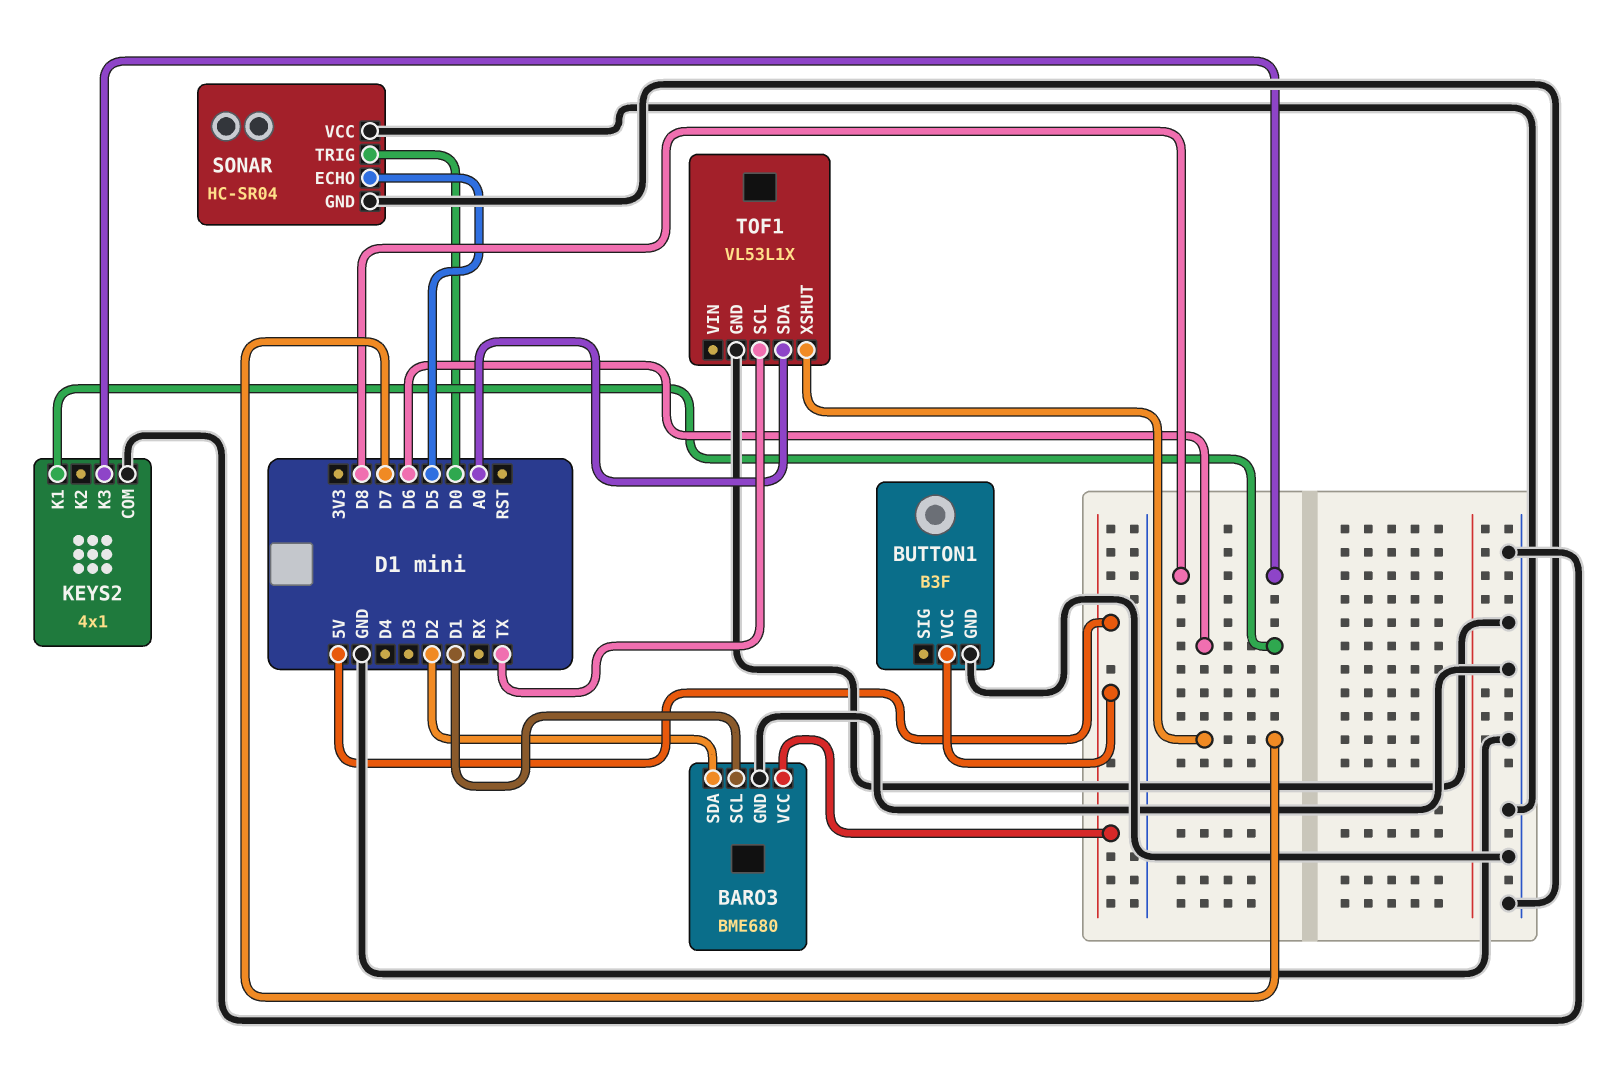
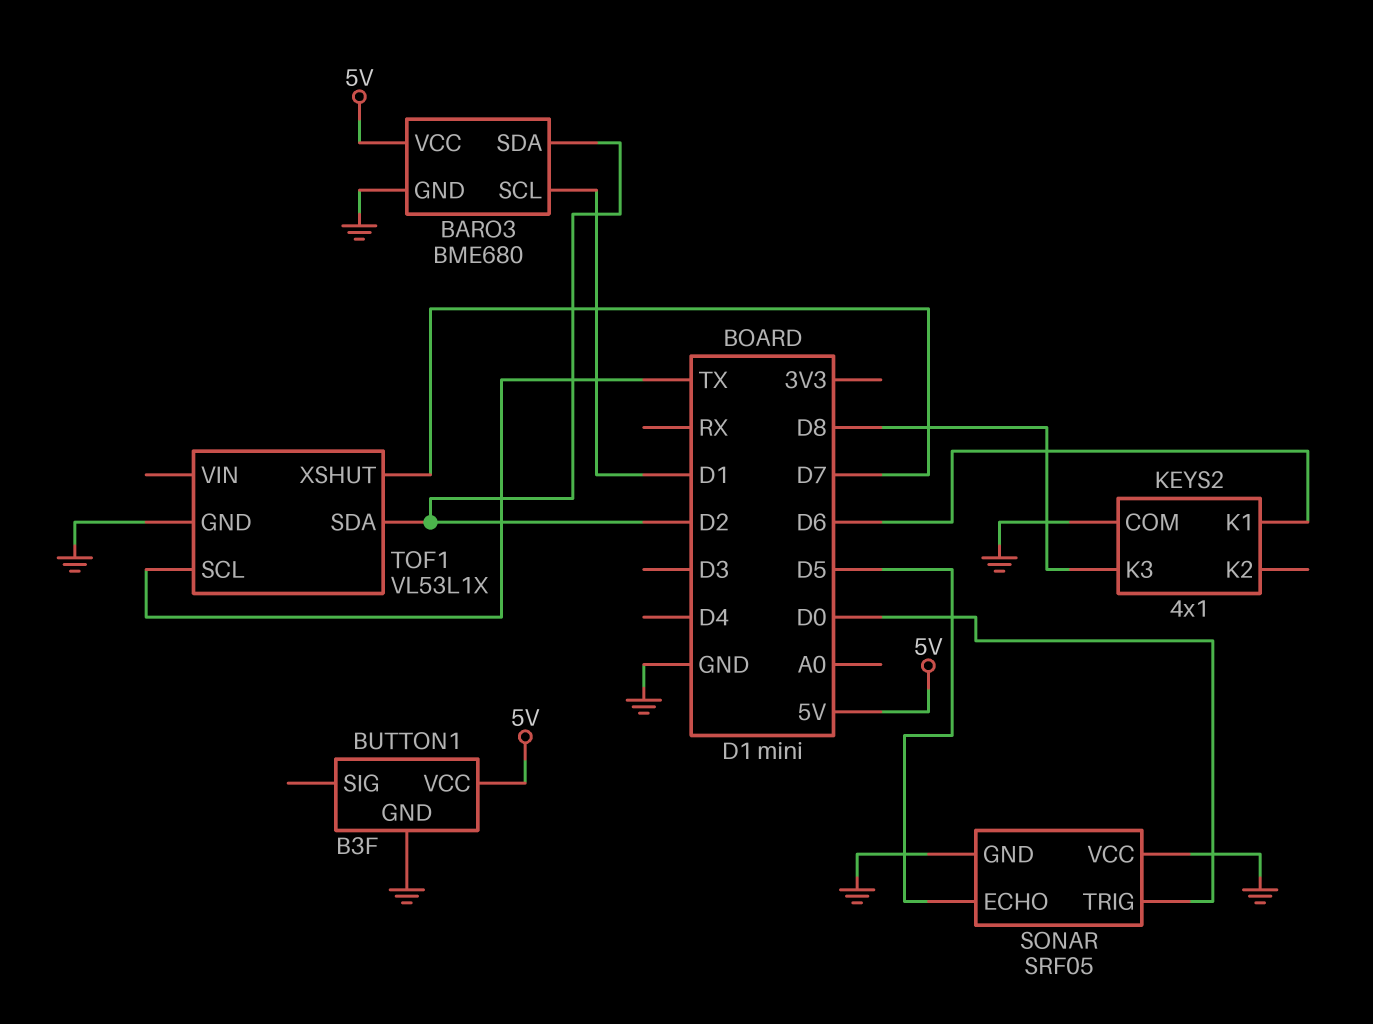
SONAR: HC-SR04 -> SRF05
TOF1 pin SDA: A0 -> D2

